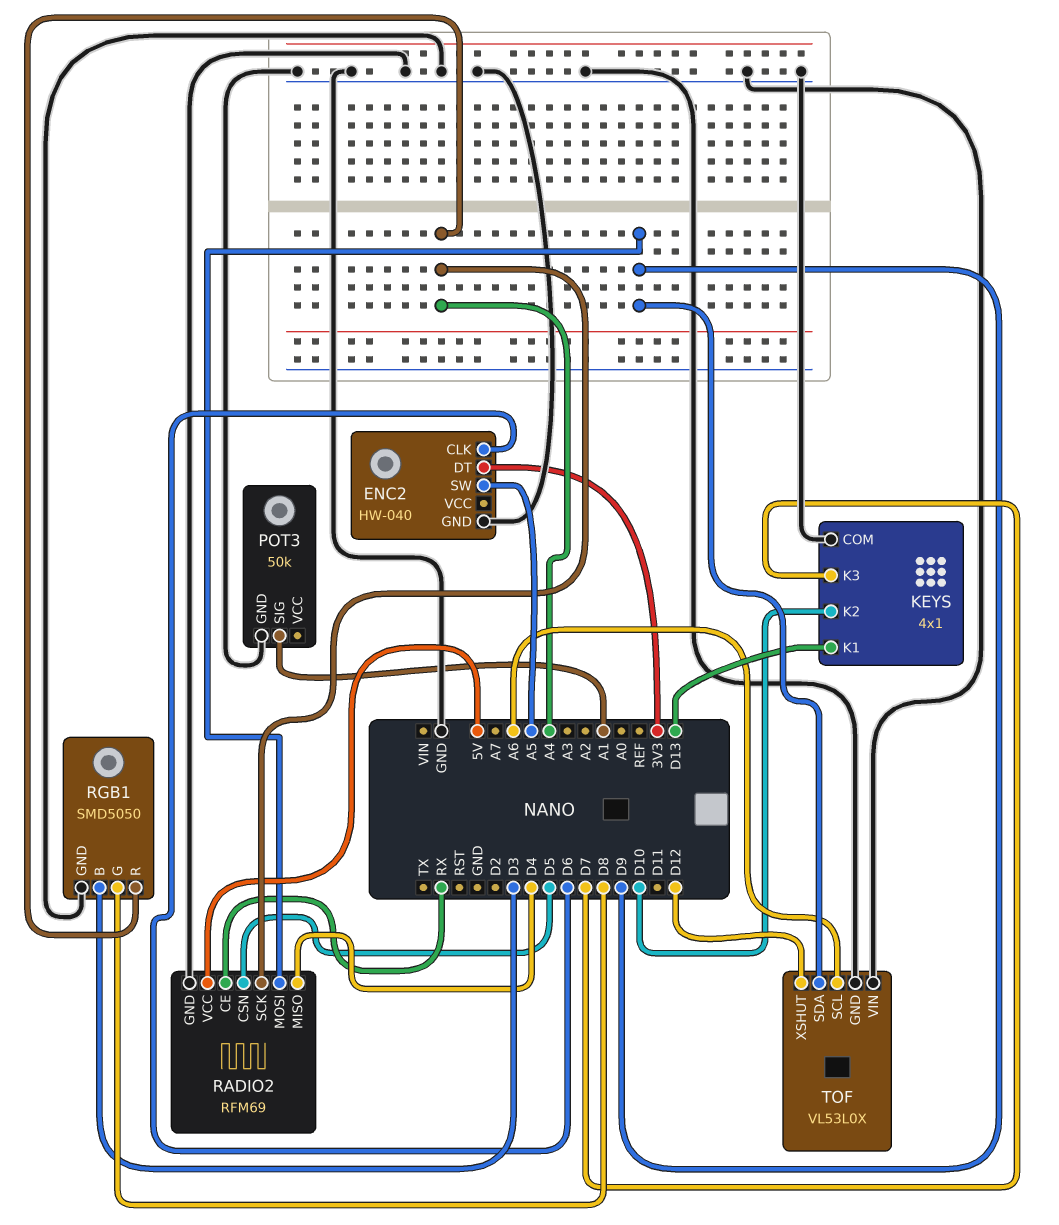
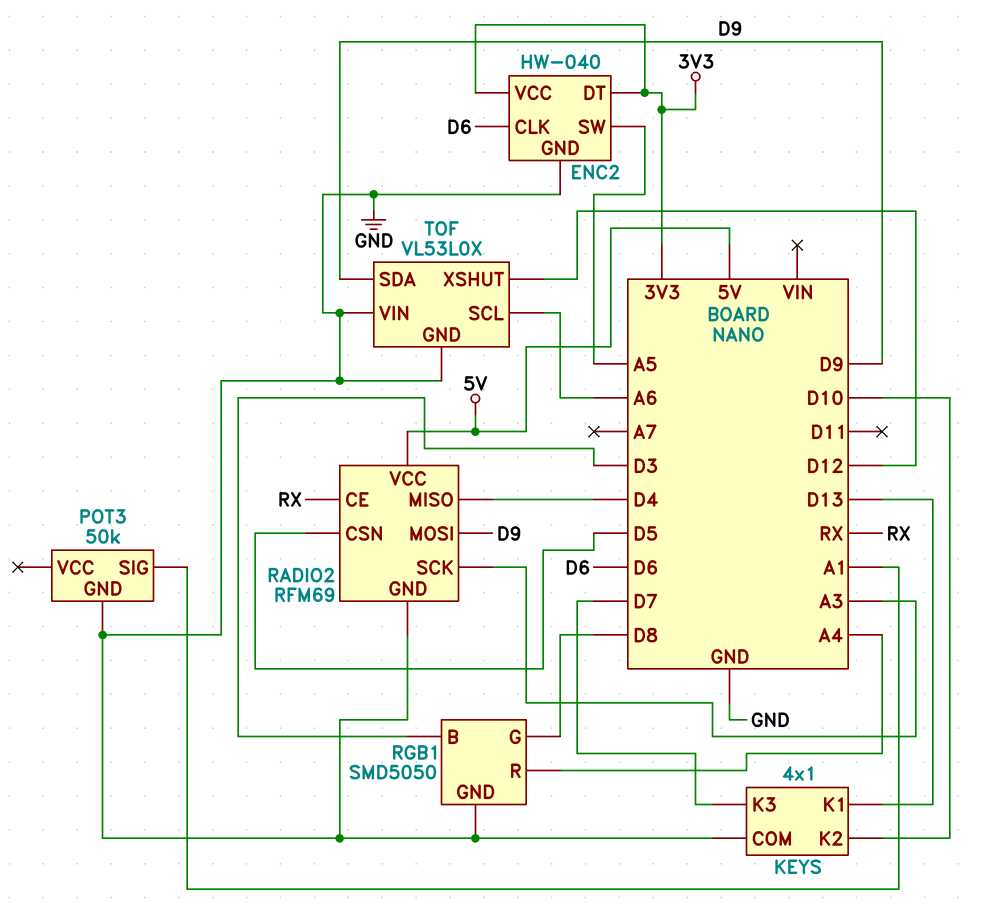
ENC2 pin VCC: none -> 3V3
RADIO2 pin SCK: A4 -> A3

